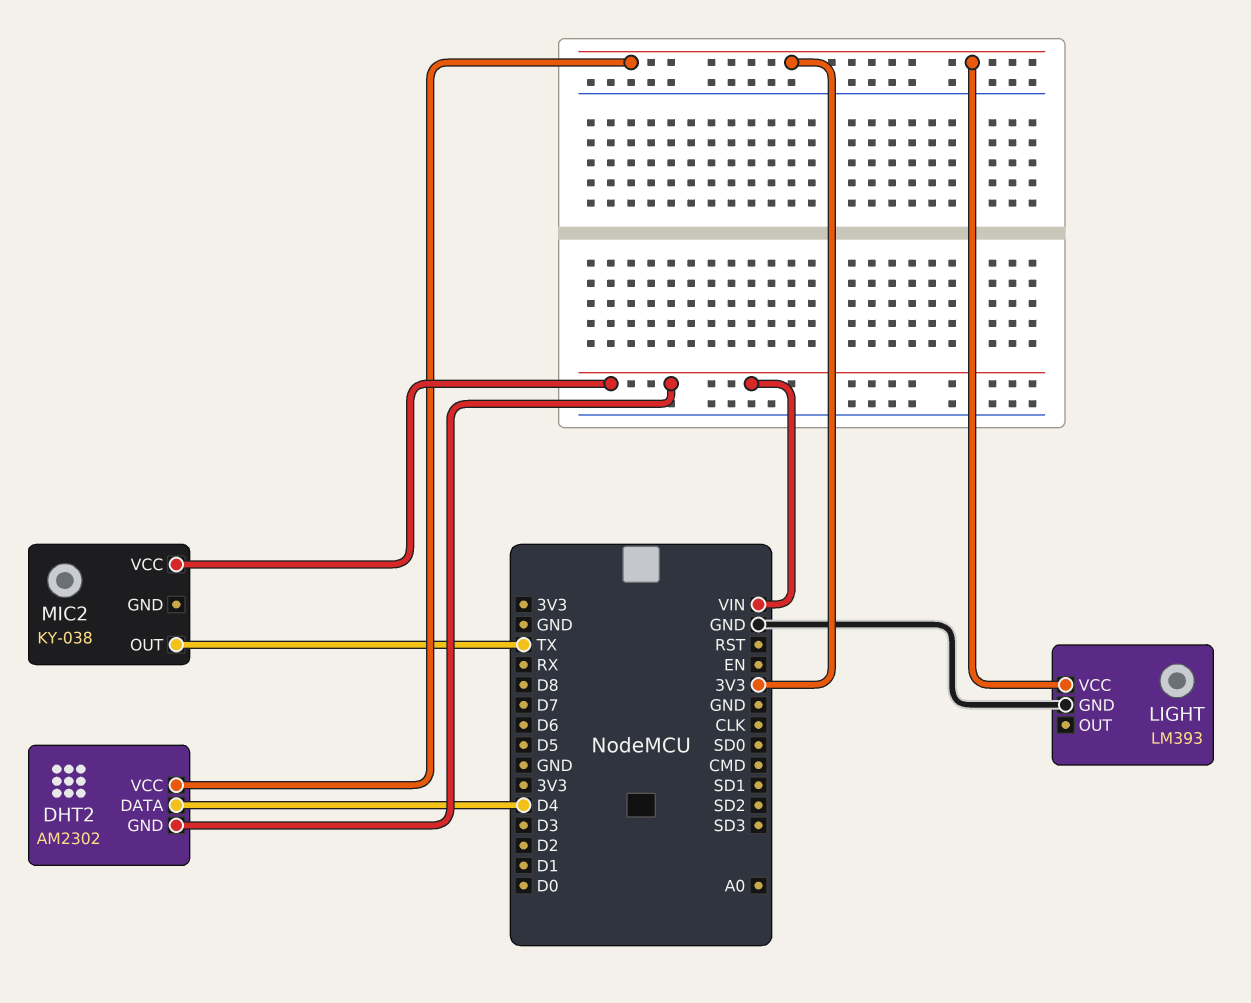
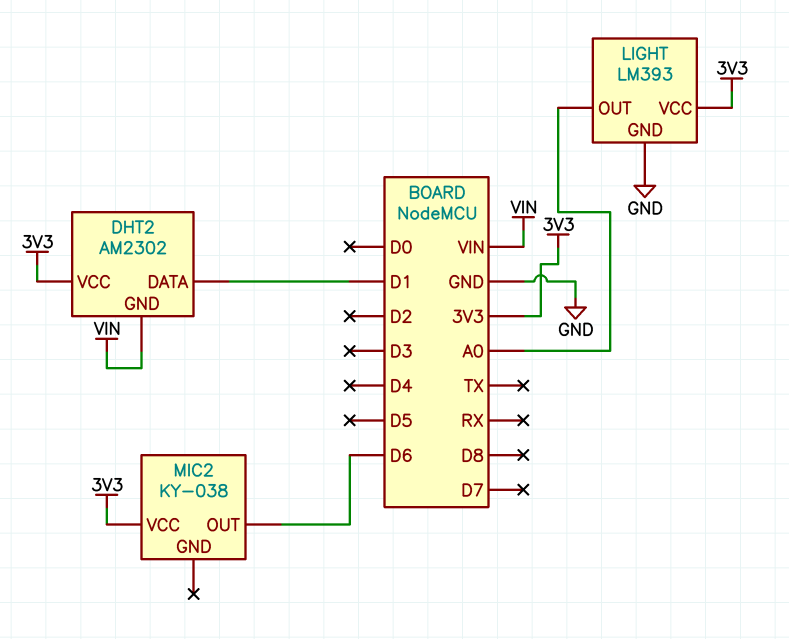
DHT2 pin DATA: D4 -> D1
LIGHT pin OUT: none -> A0
MIC2 pin OUT: TX -> D6
MIC2 pin VCC: VIN -> 3V3

